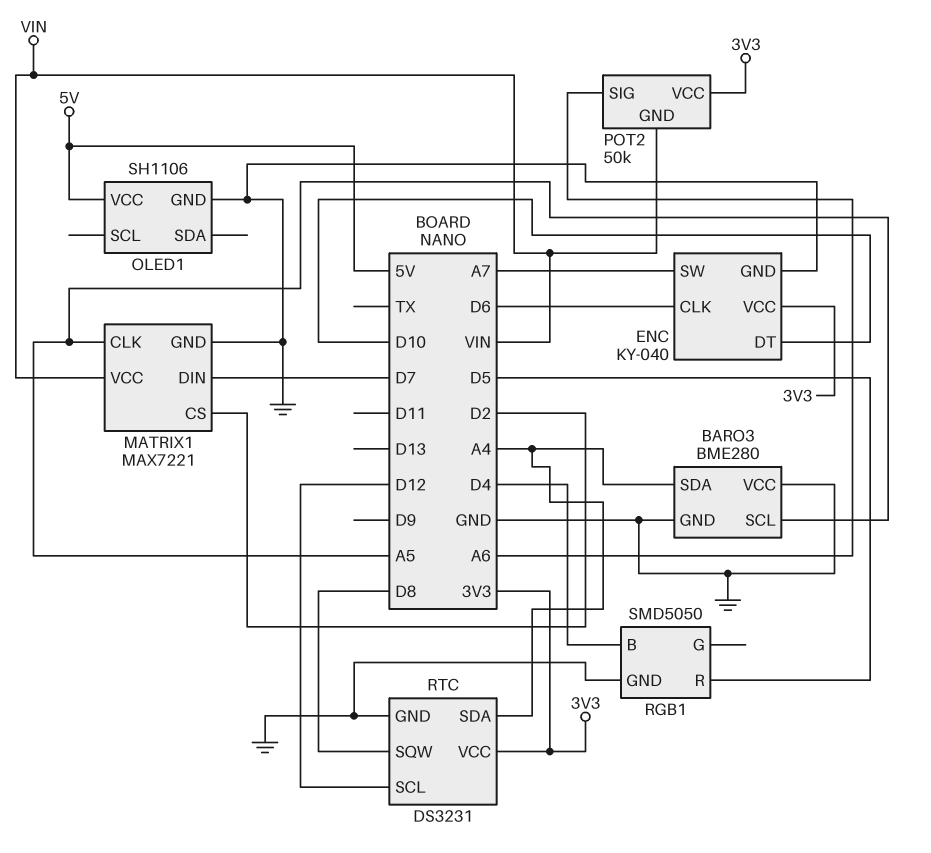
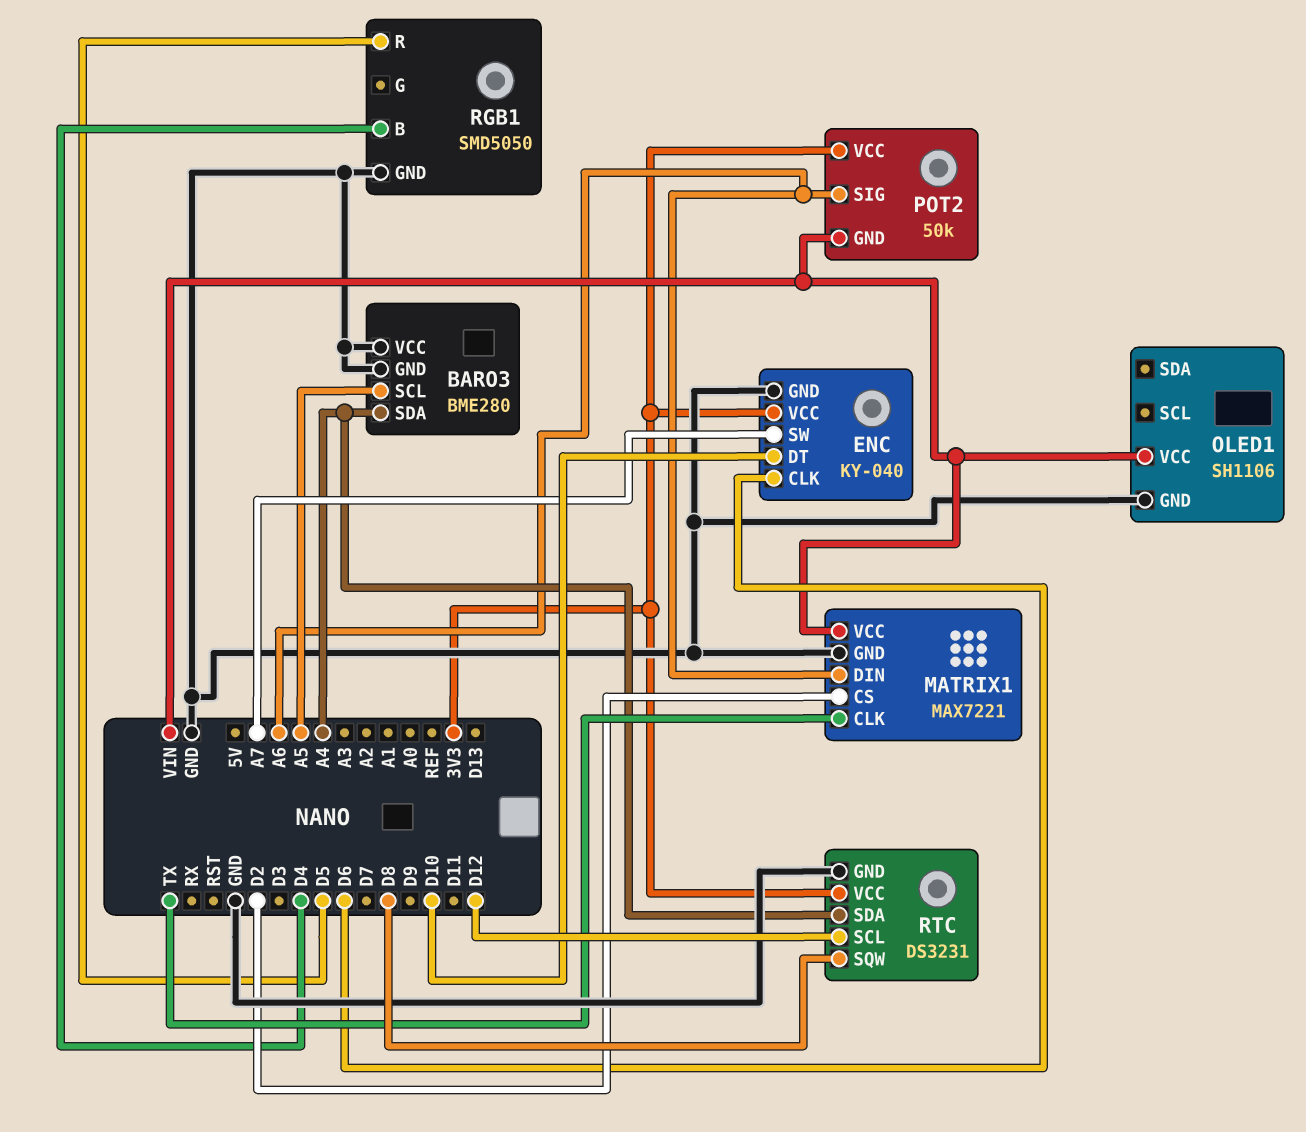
MATRIX1 pin CLK: A5 -> TX
MATRIX1 pin DIN: D7 -> A6
OLED1 pin VCC: 5V -> VIN

